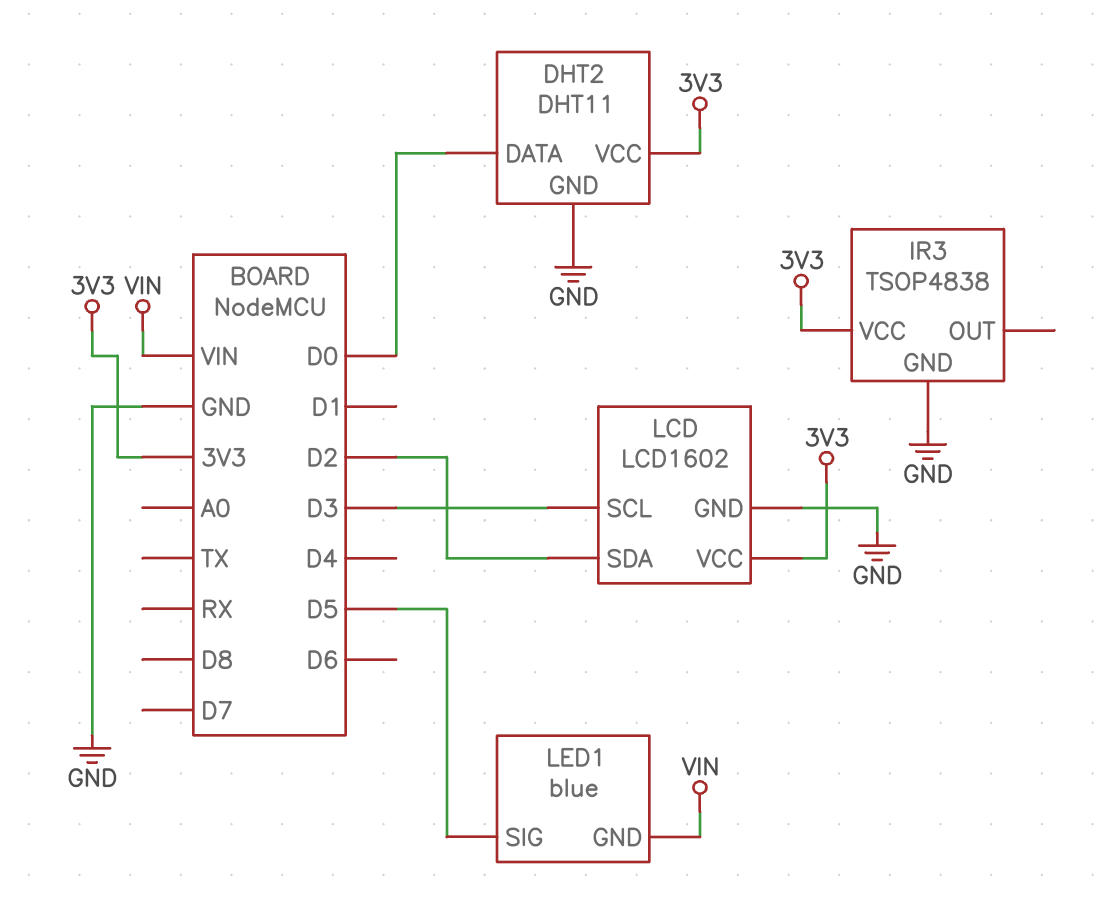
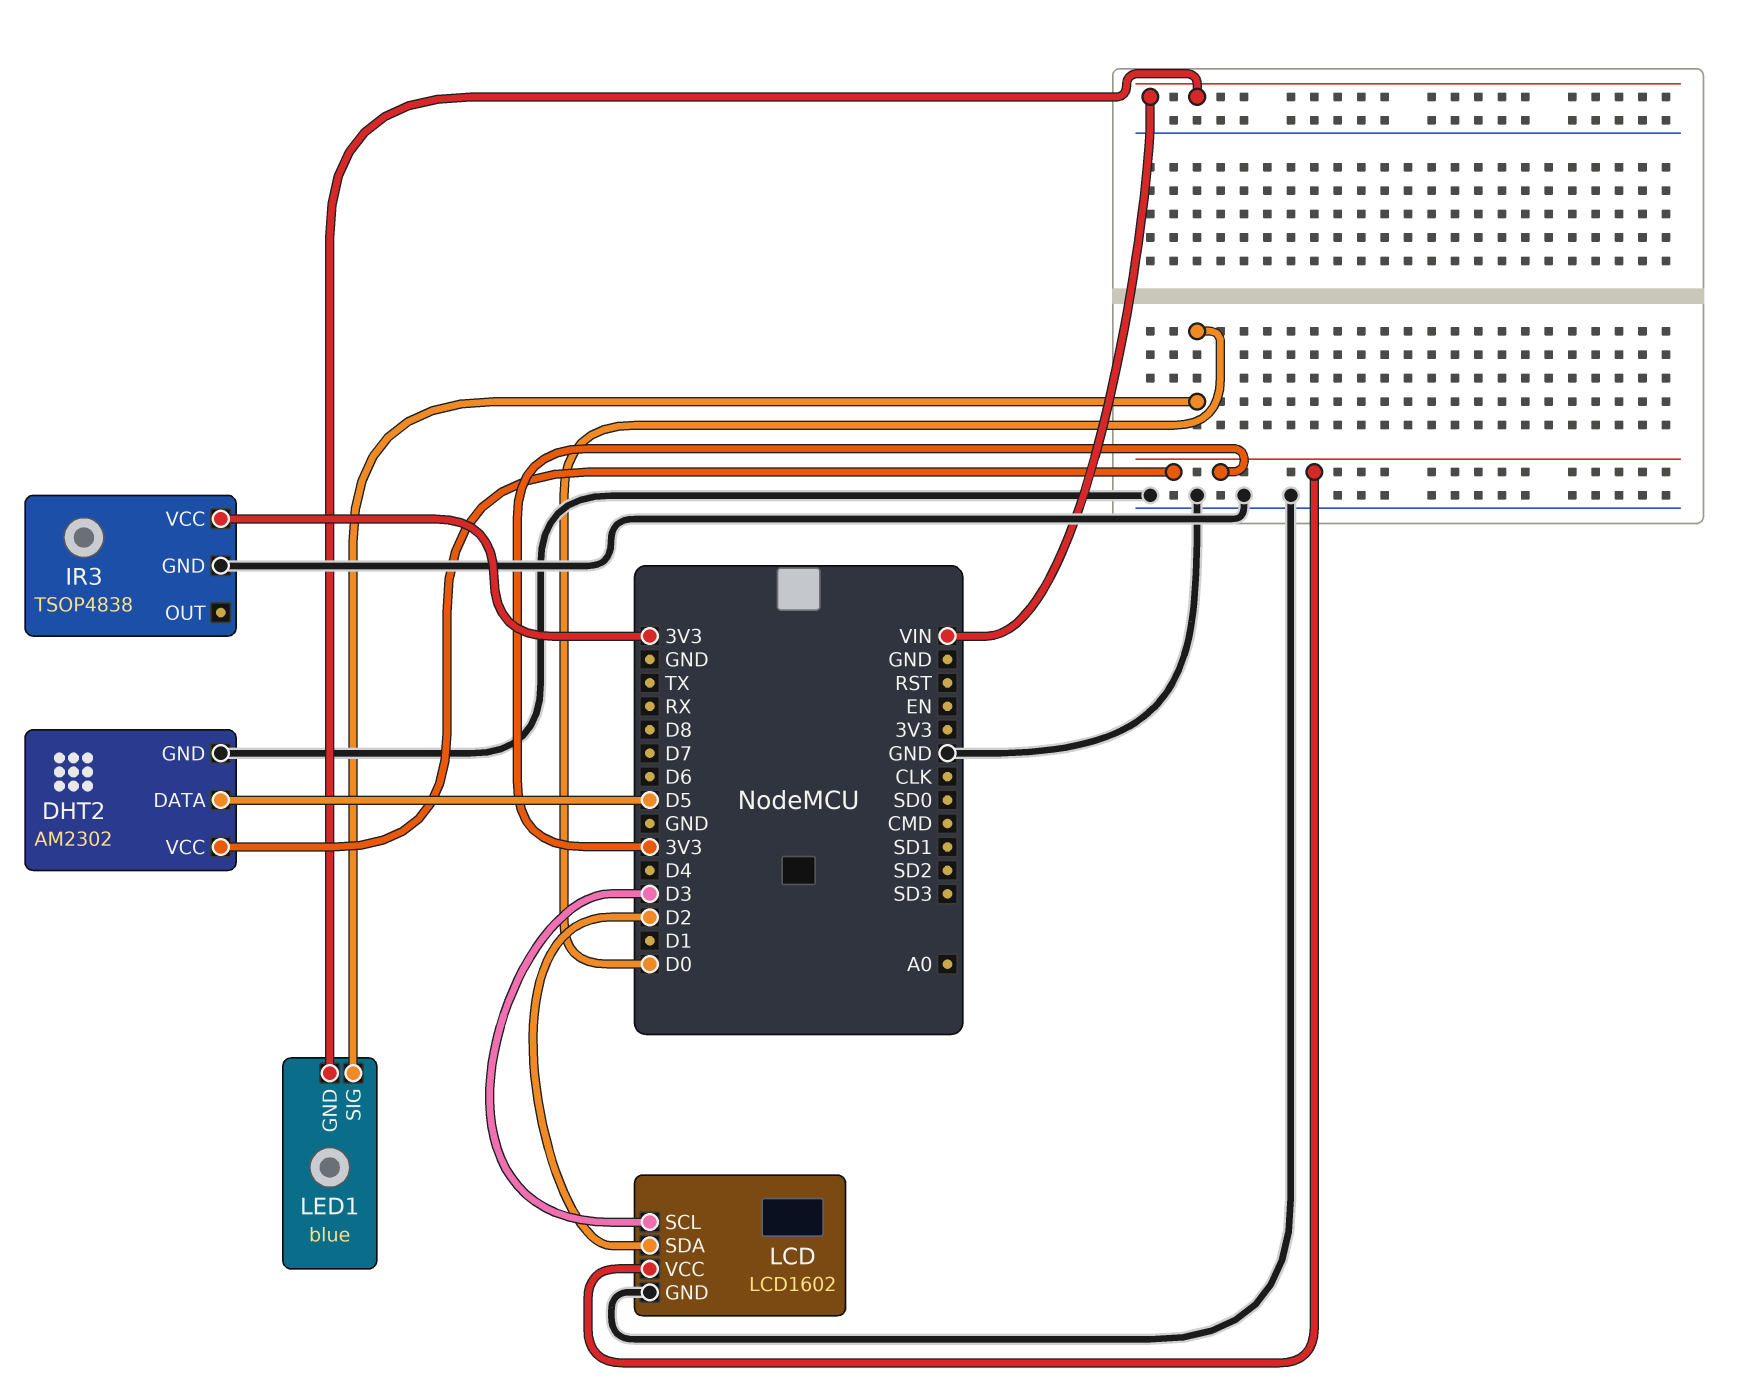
DHT2: DHT11 -> AM2302
DHT2 pin DATA: D0 -> D5
LED1 pin SIG: D5 -> D0

